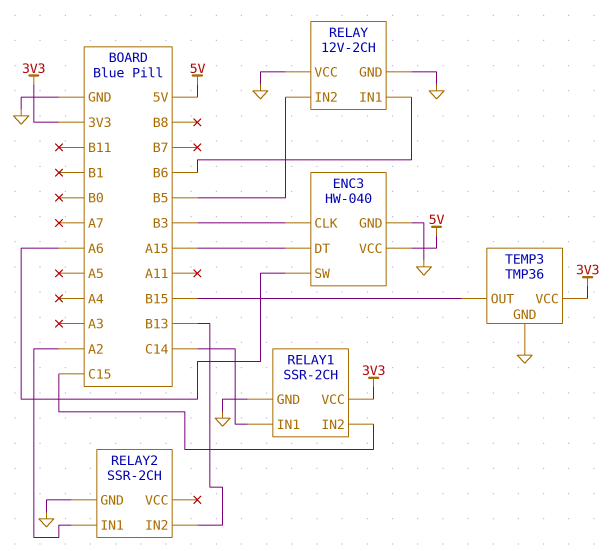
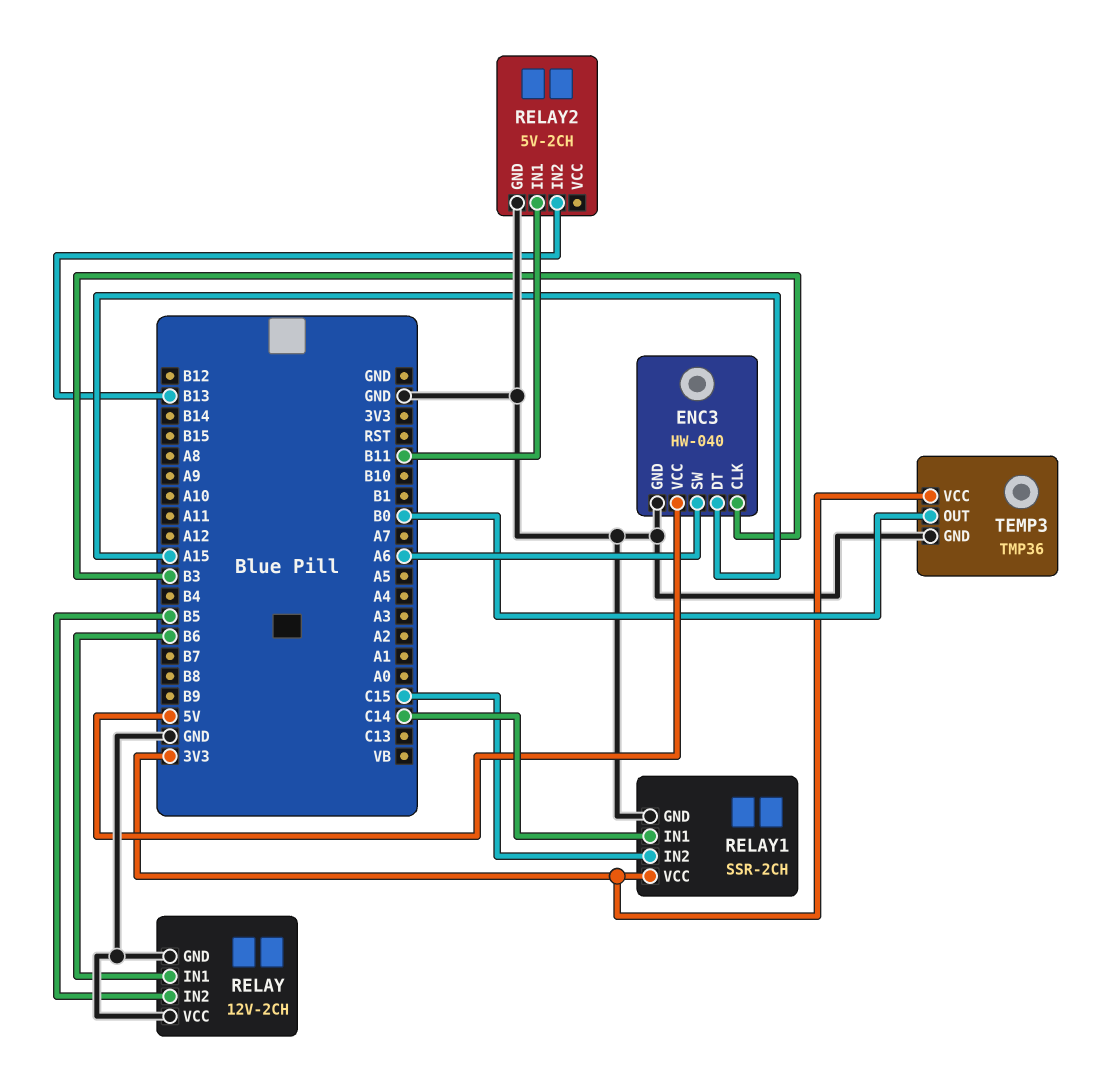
RELAY2: SSR-2CH -> 5V-2CH
RELAY2 pin IN1: A2 -> B11
TEMP3 pin OUT: B15 -> B0

